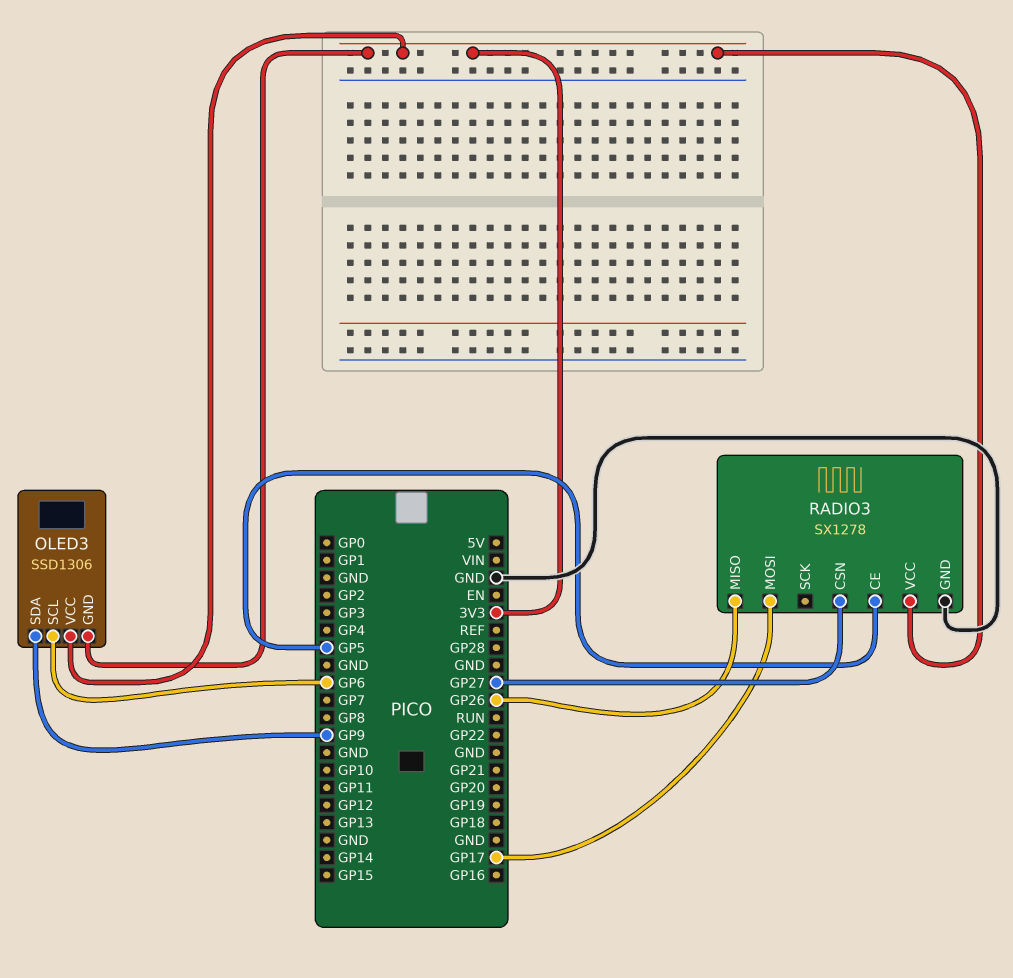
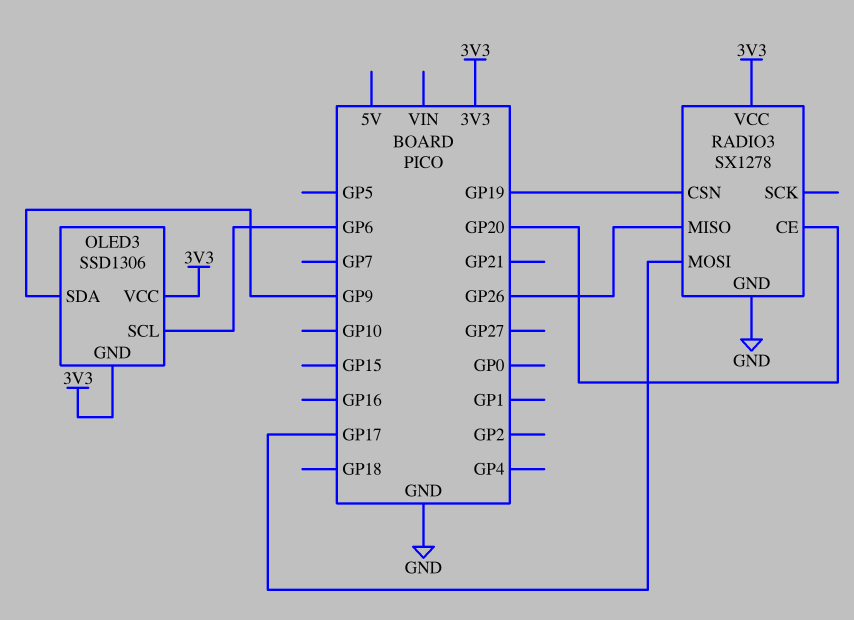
RADIO3 pin CE: GP5 -> GP20
RADIO3 pin CSN: GP27 -> GP19

